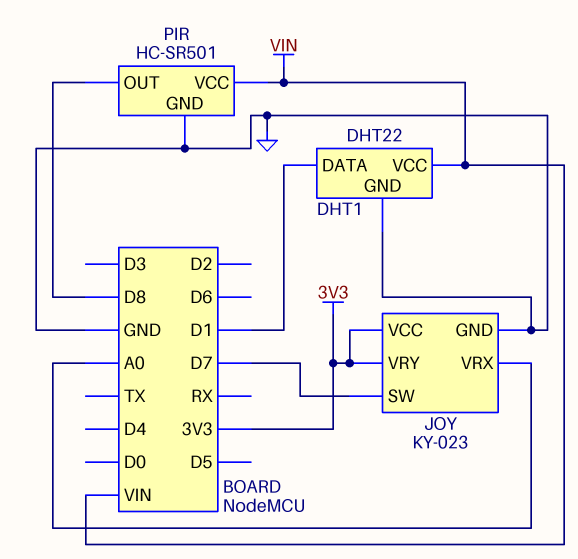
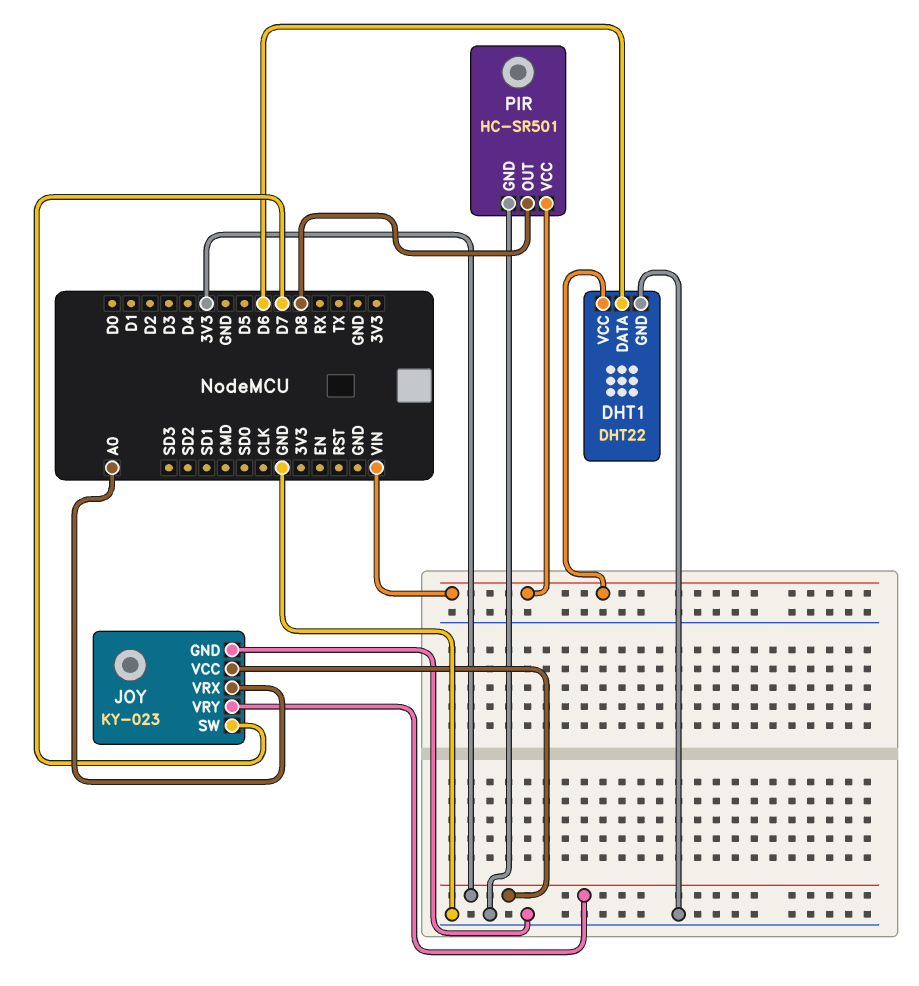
DHT1 pin DATA: D1 -> D6

